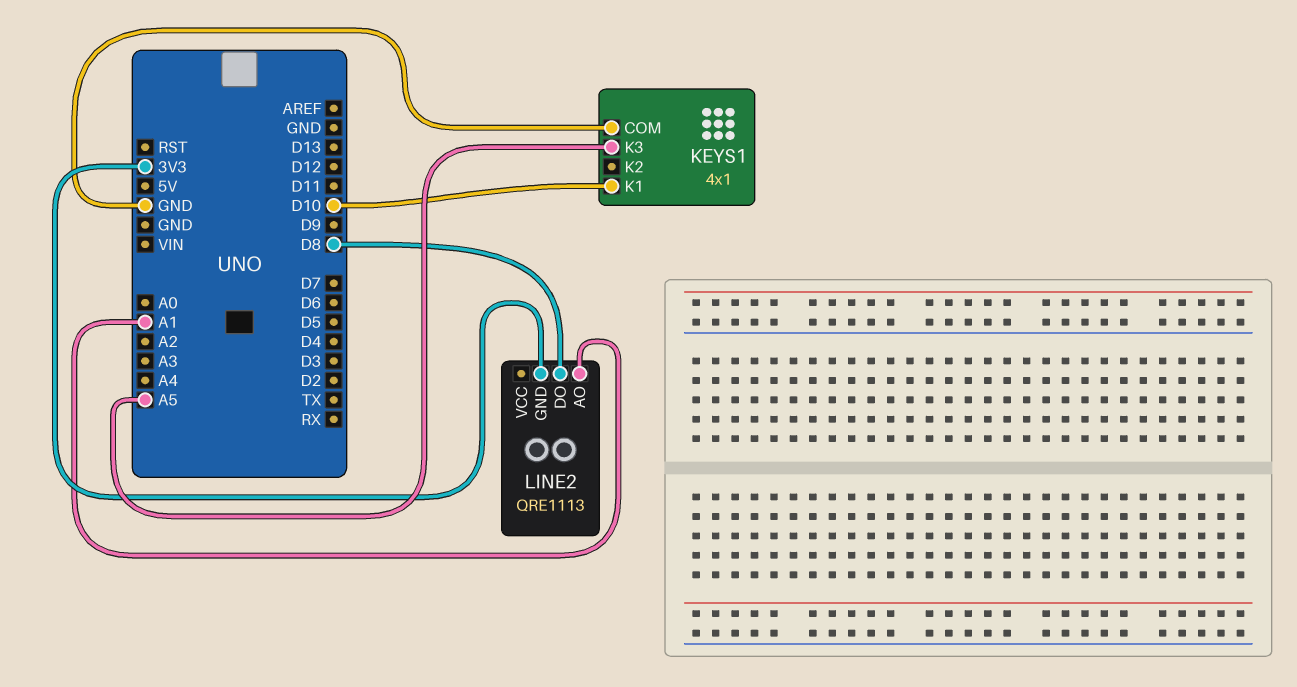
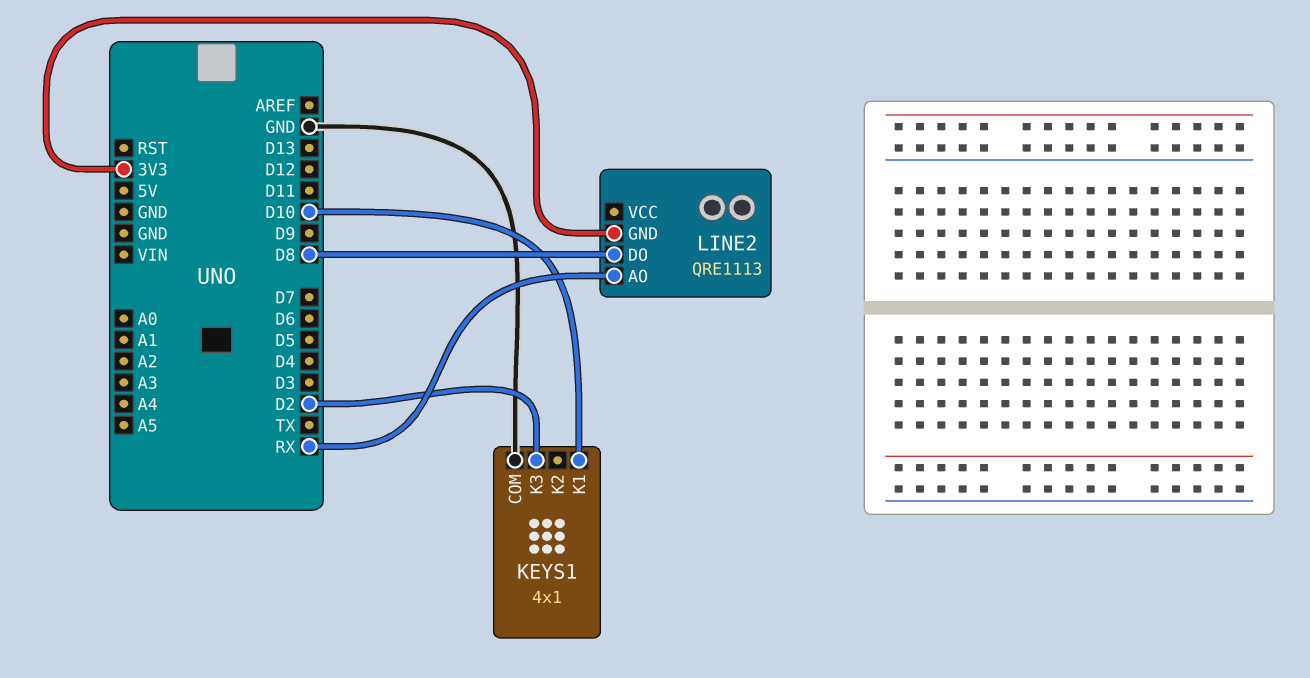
KEYS1 pin K3: A5 -> D2
LINE2 pin AO: A1 -> RX

